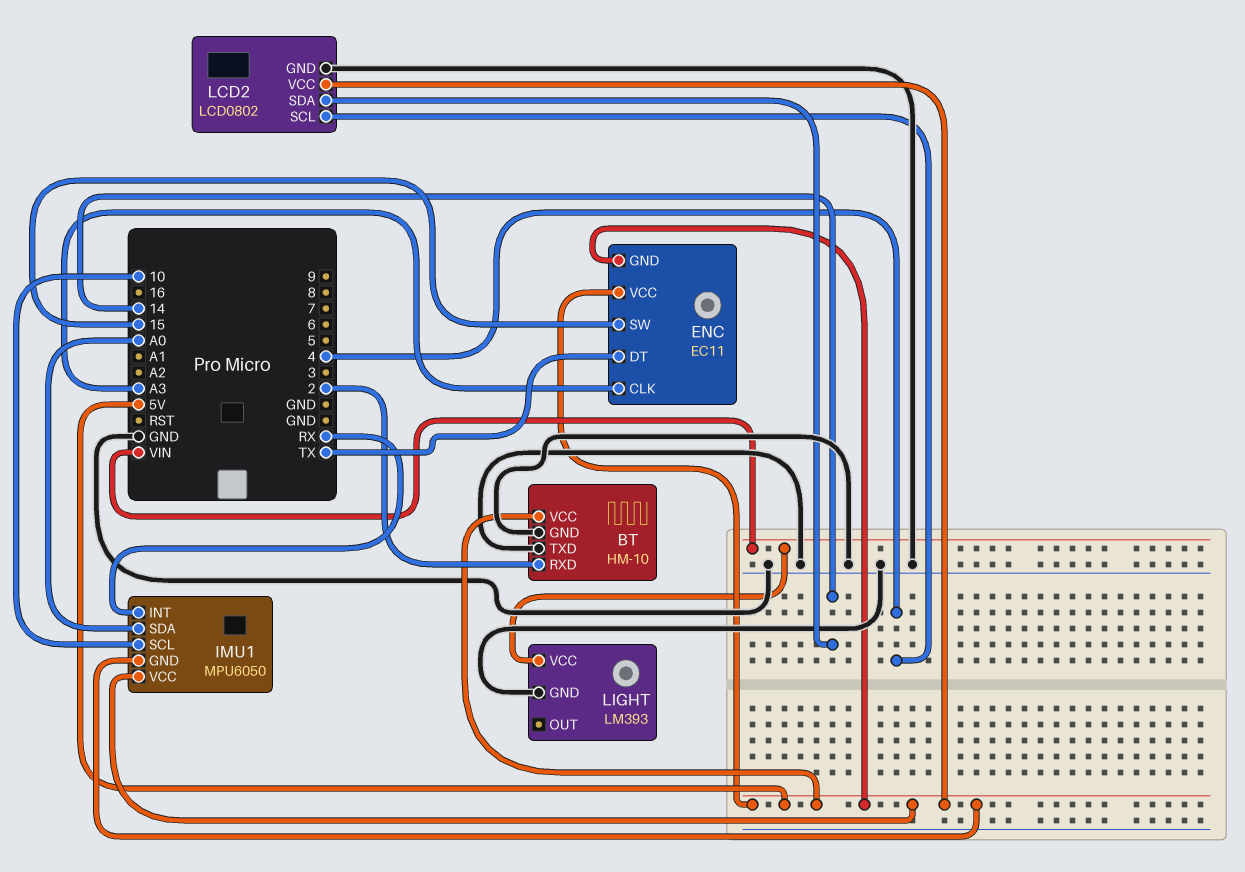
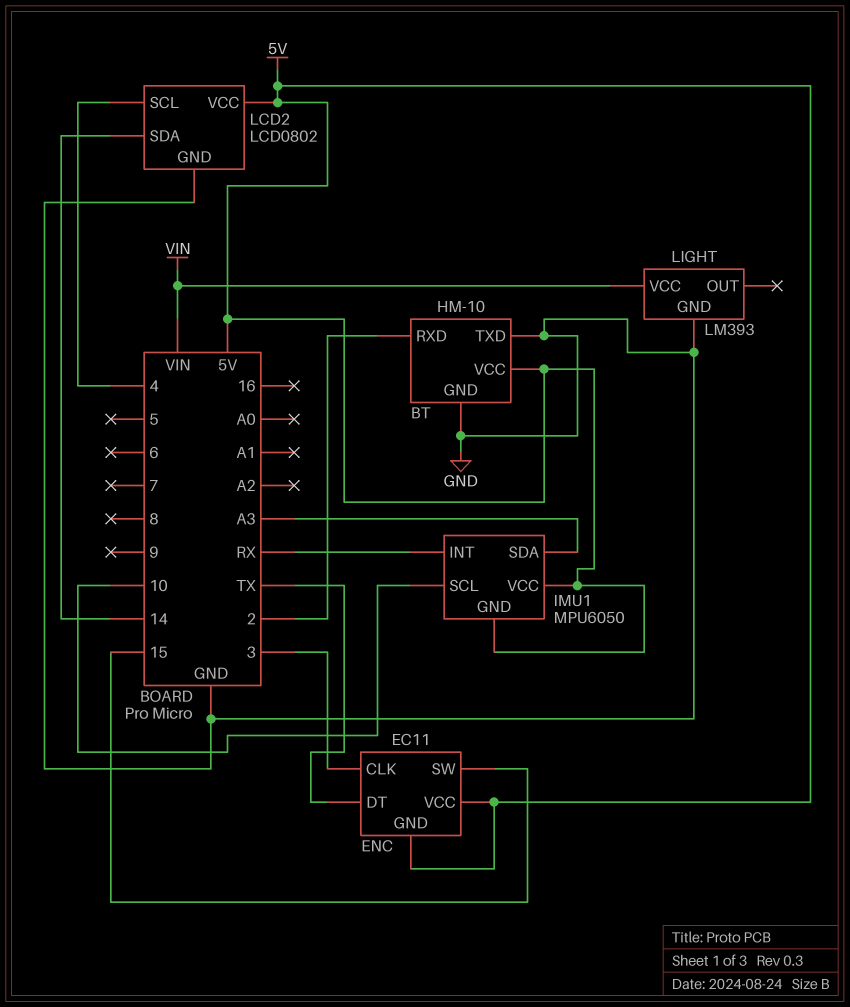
ENC pin CLK: A3 -> 3
IMU1 pin SDA: A0 -> A3

